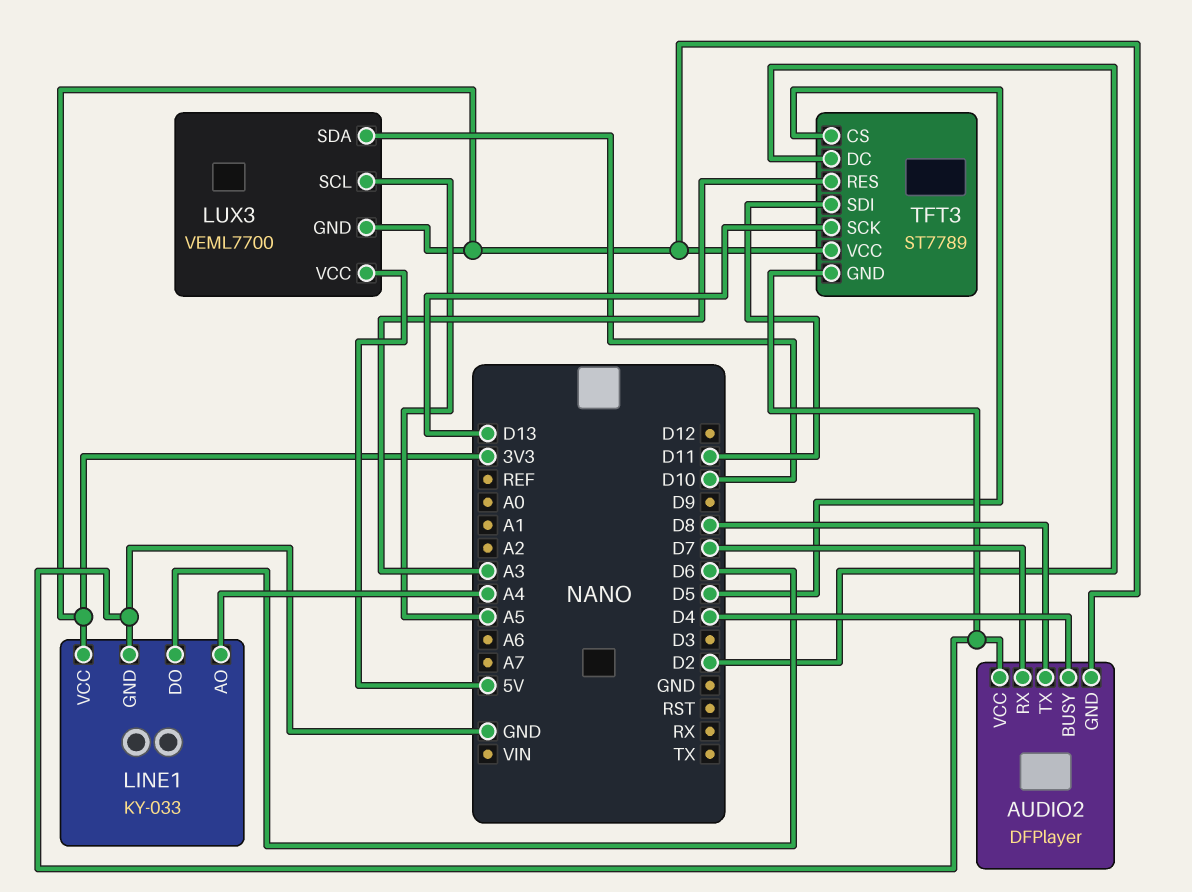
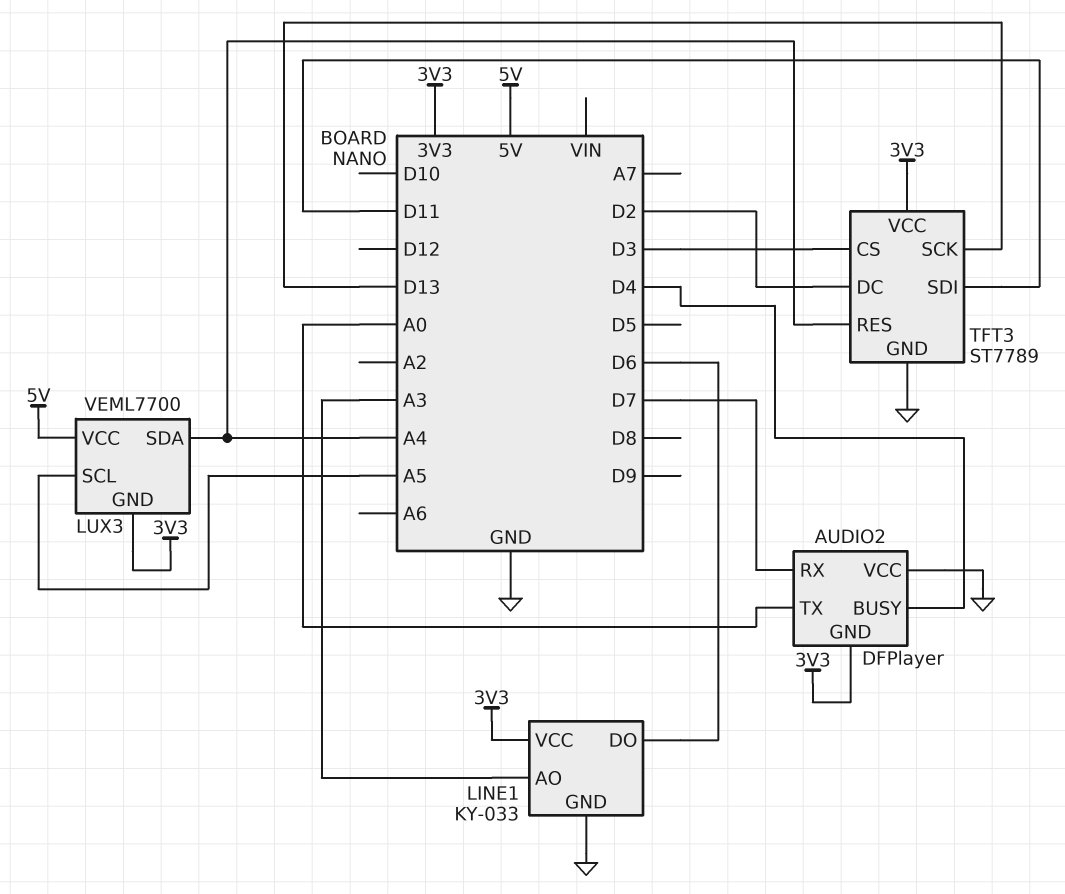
AUDIO2 pin TX: D8 -> A0
LINE1 pin AO: A4 -> A3
LUX3 pin SDA: D10 -> A4
TFT3 pin CS: D5 -> D3
TFT3 pin RES: A3 -> A4

